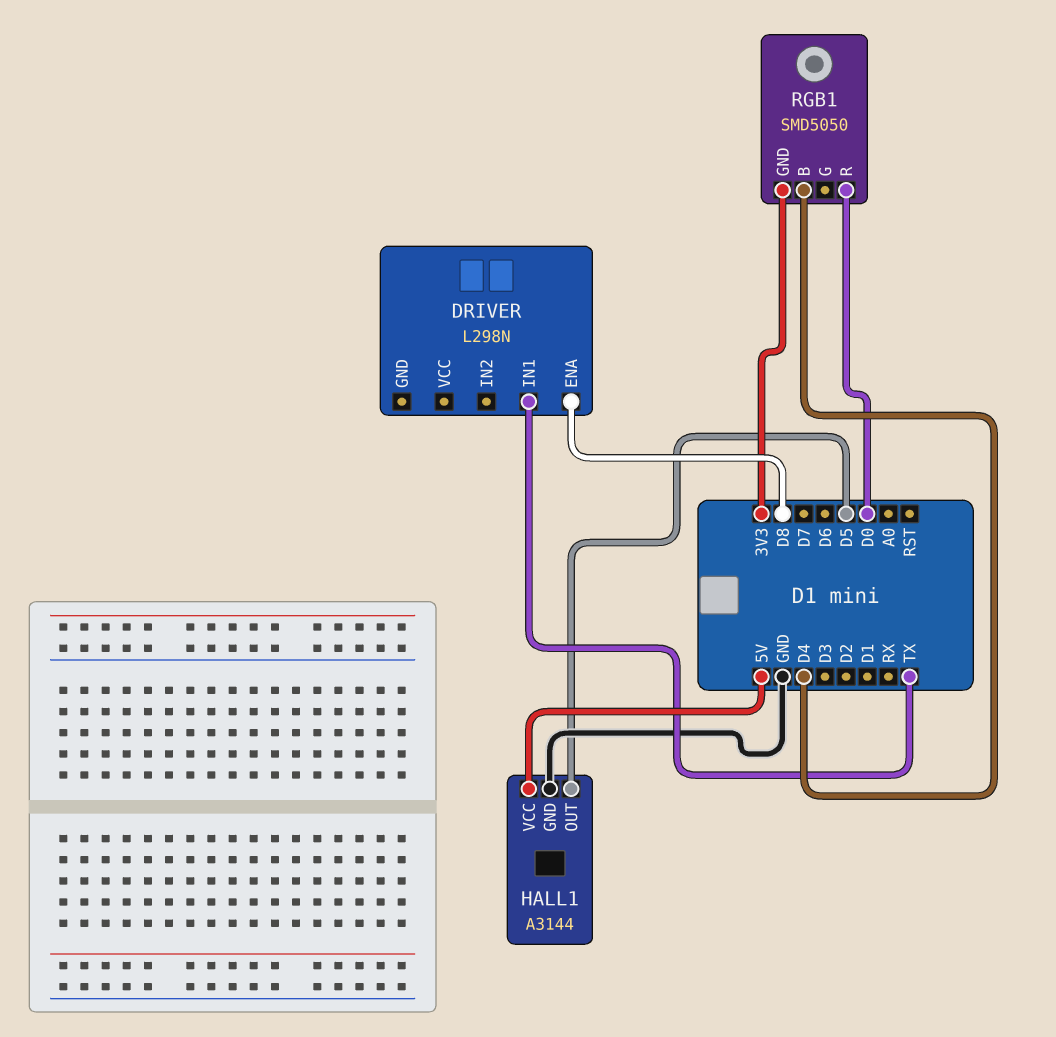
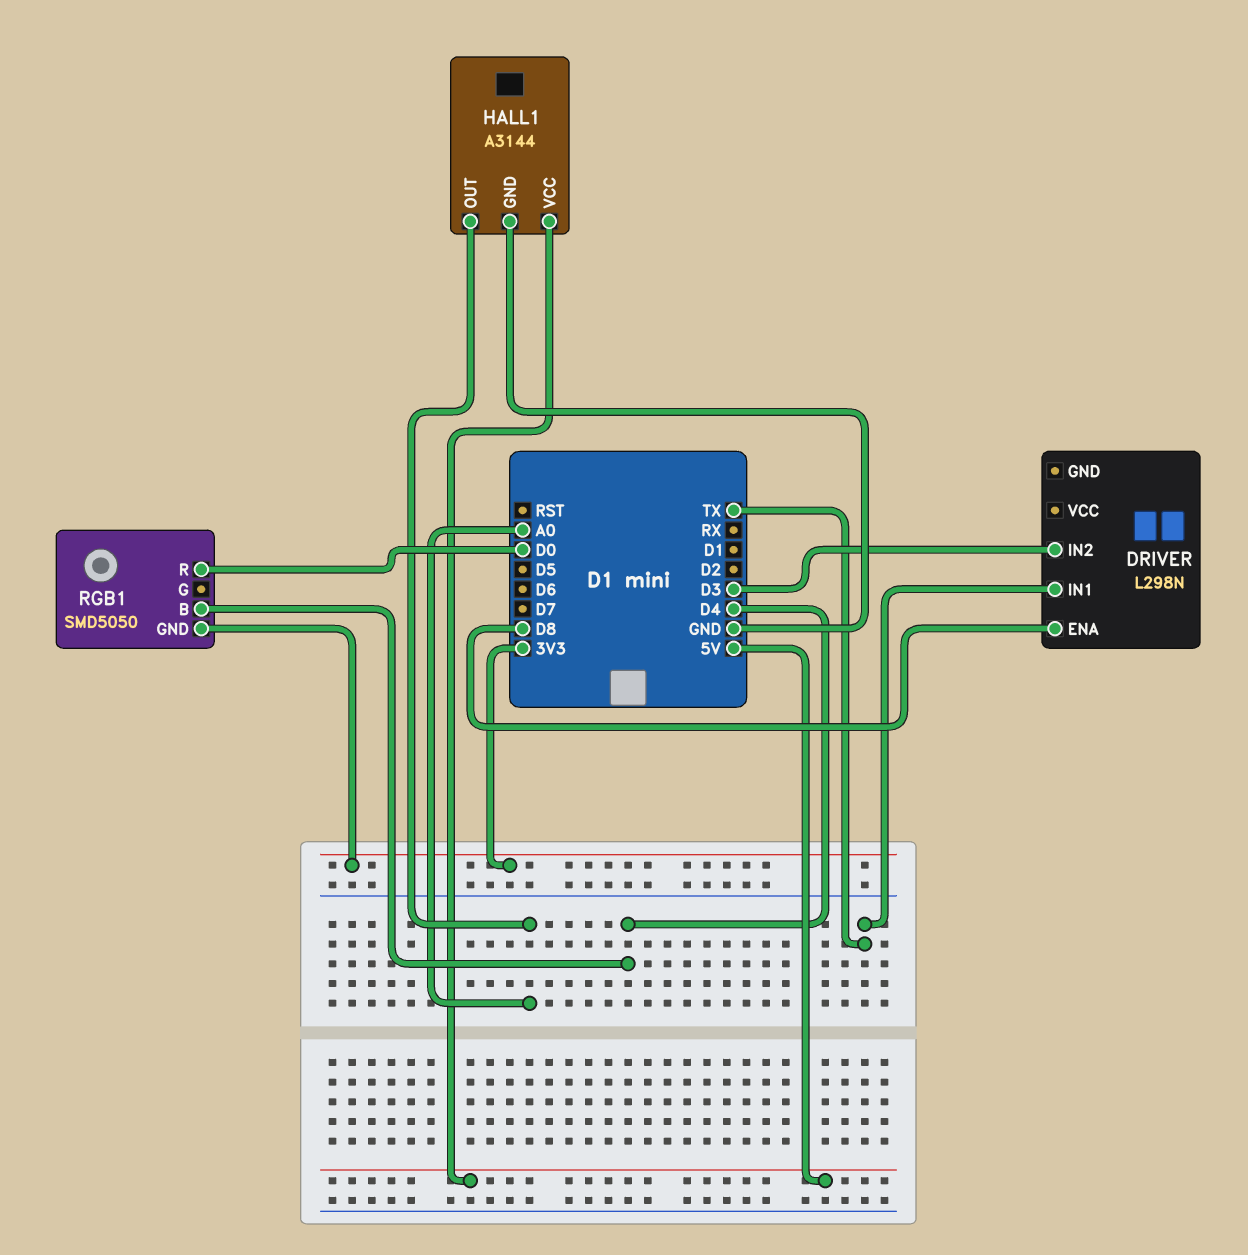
DRIVER pin IN2: none -> D3
HALL1 pin OUT: D5 -> A0

